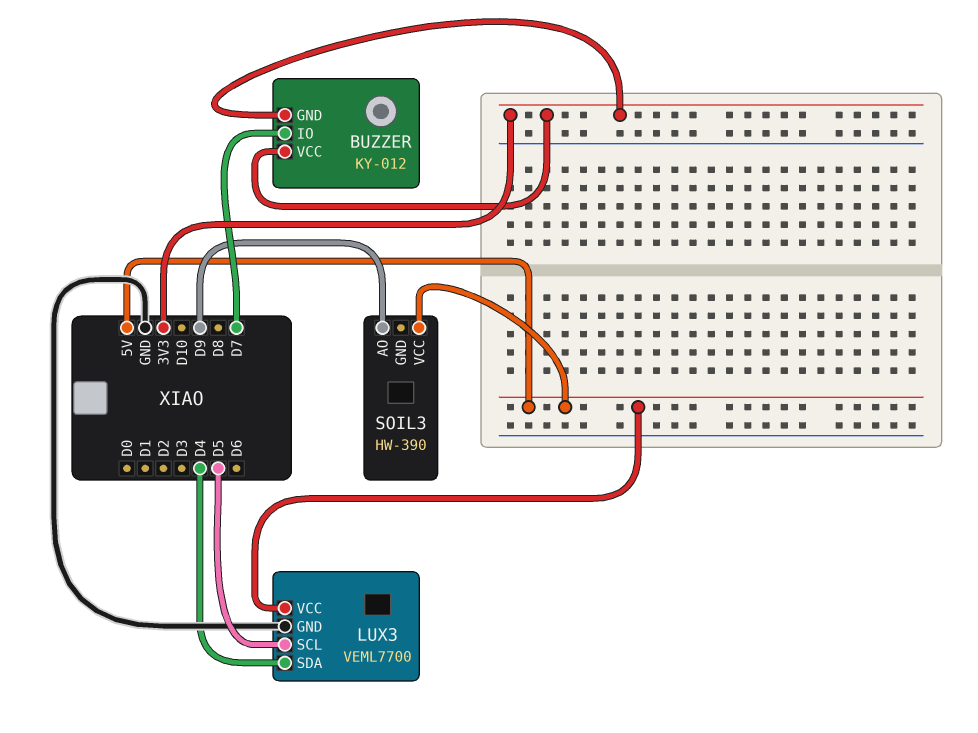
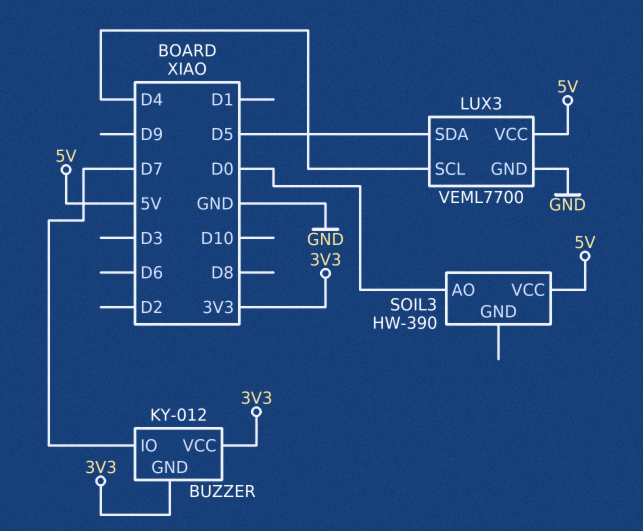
LUX3 pin SCL: D5 -> D4
LUX3 pin SDA: D4 -> D5
SOIL3 pin AO: D9 -> D0

